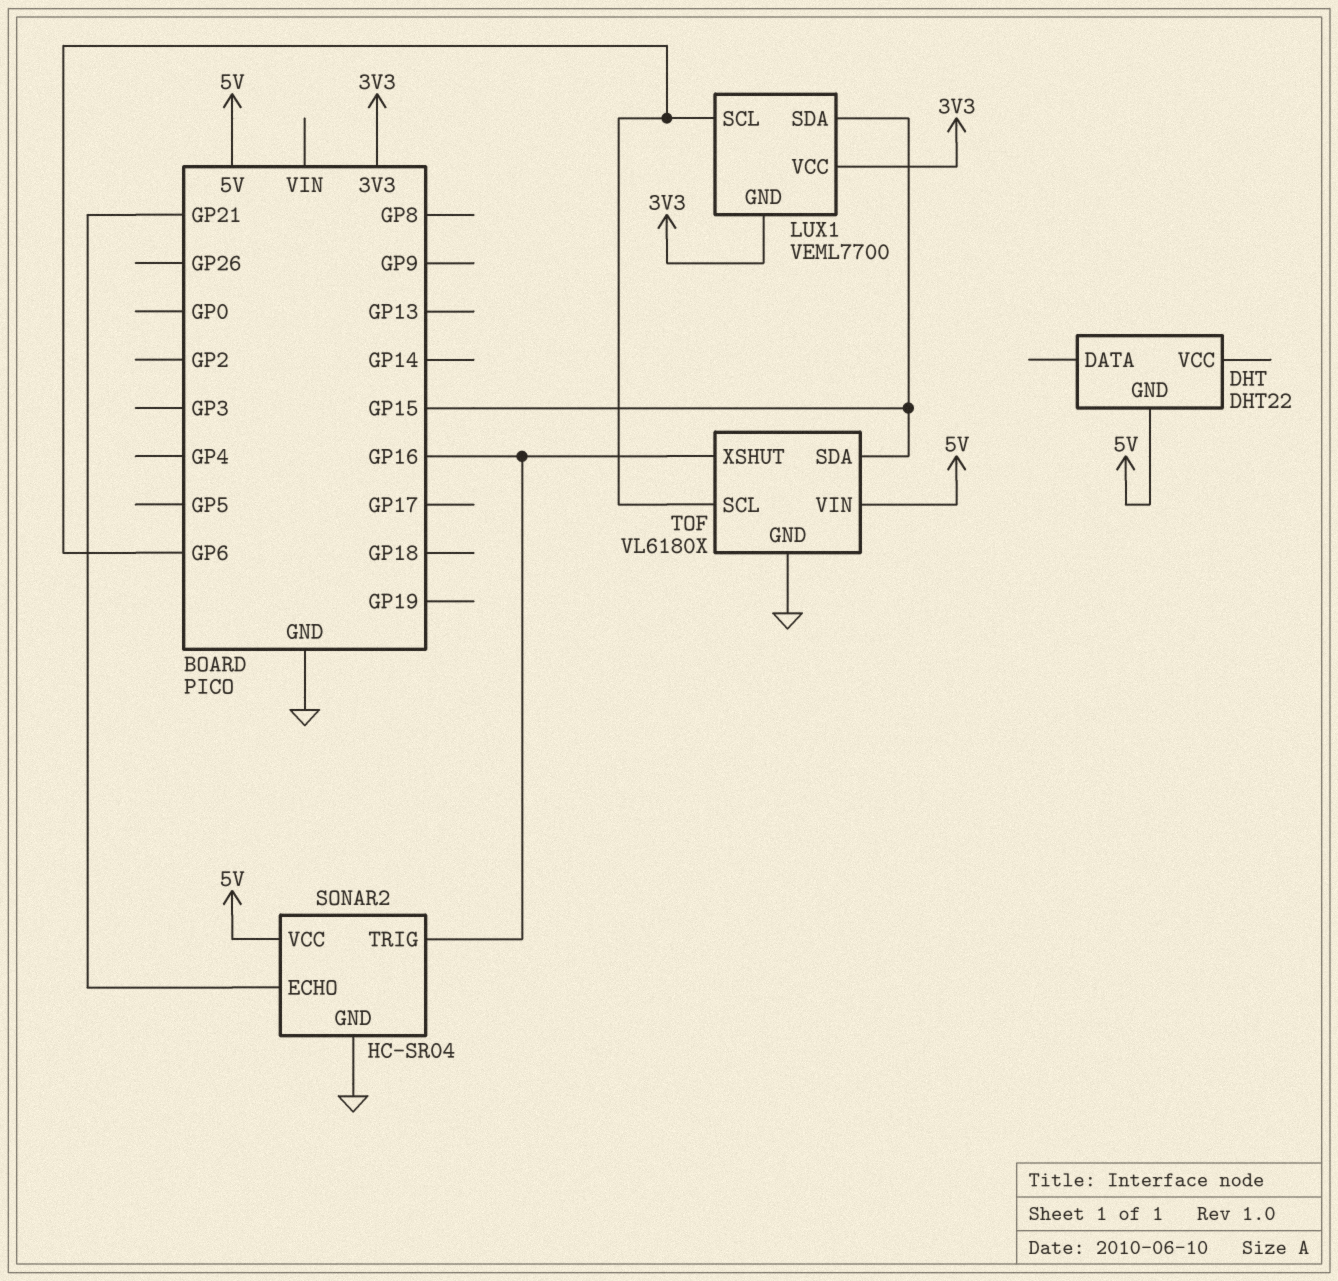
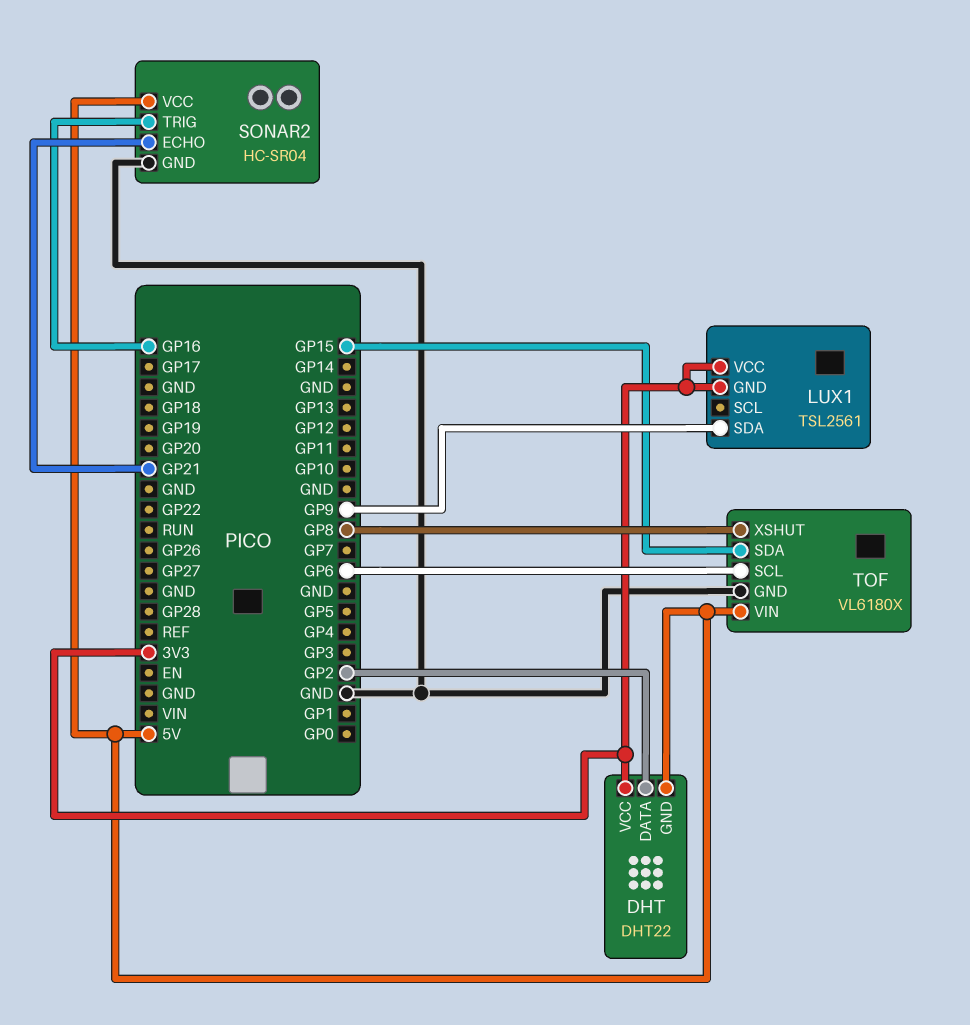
DHT pin DATA: none -> GP2
DHT pin VCC: none -> 3V3
LUX1: VEML7700 -> TSL2561
LUX1 pin SCL: GP6 -> none
LUX1 pin SDA: GP15 -> GP9
TOF pin XSHUT: GP16 -> GP8

